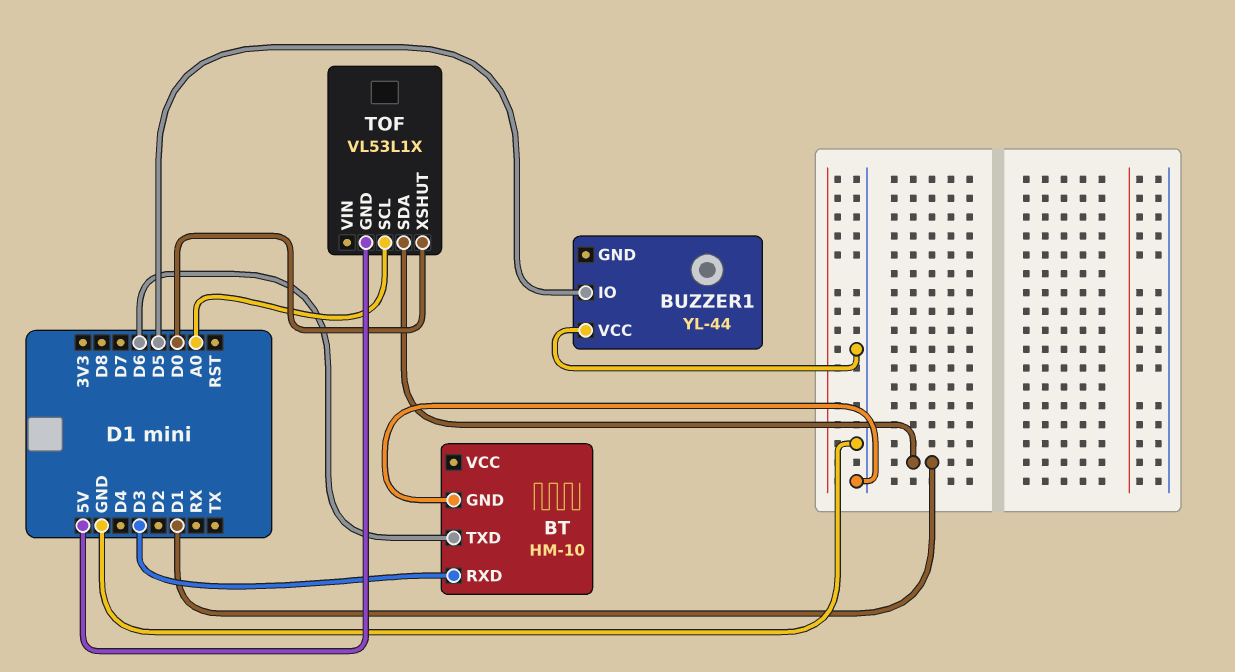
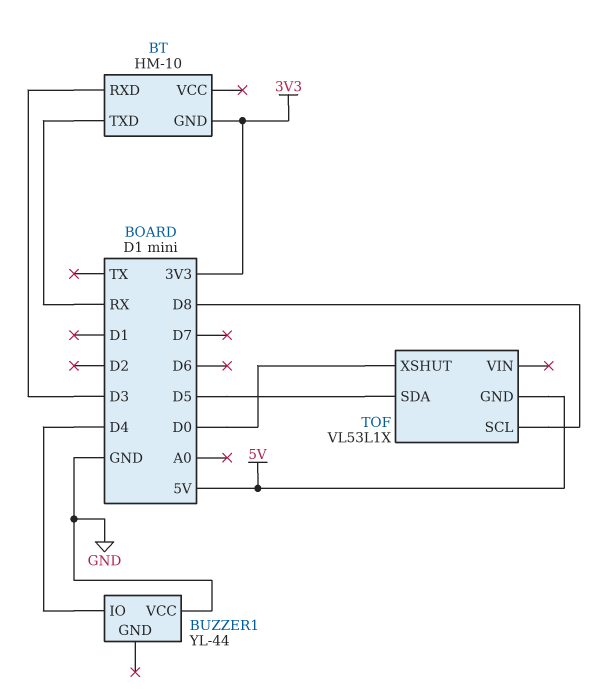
BT pin GND: GND -> 3V3
BT pin TXD: D6 -> RX
BUZZER1 pin IO: D5 -> D4
TOF pin SCL: A0 -> D8
TOF pin SDA: D1 -> D5

